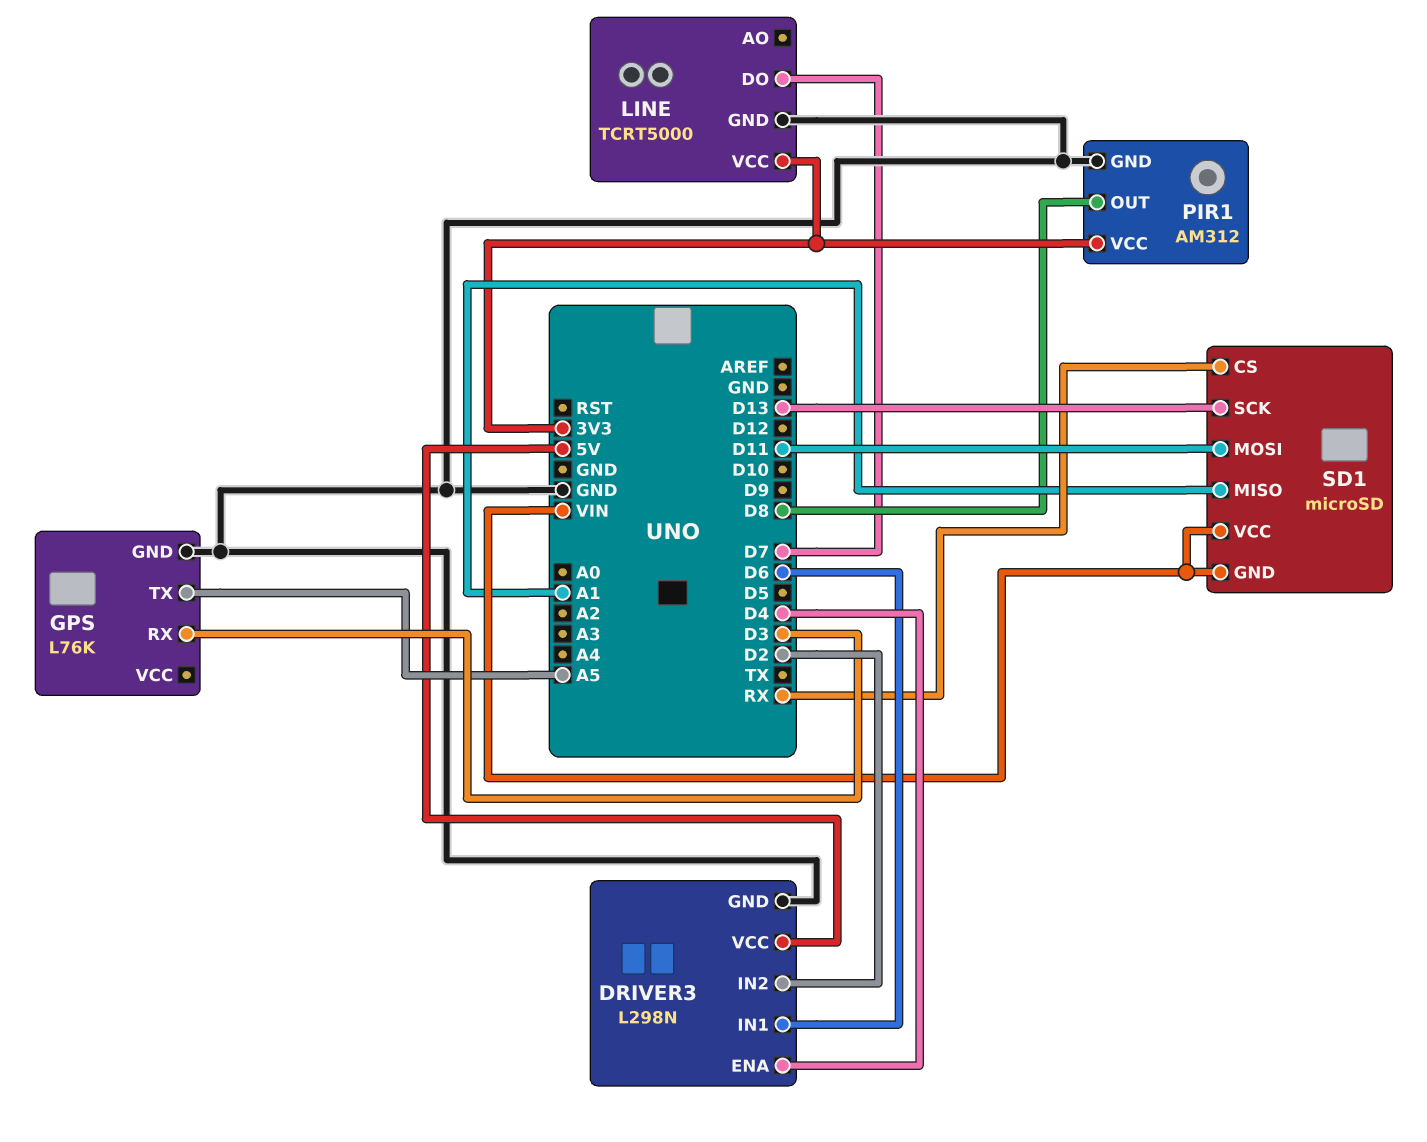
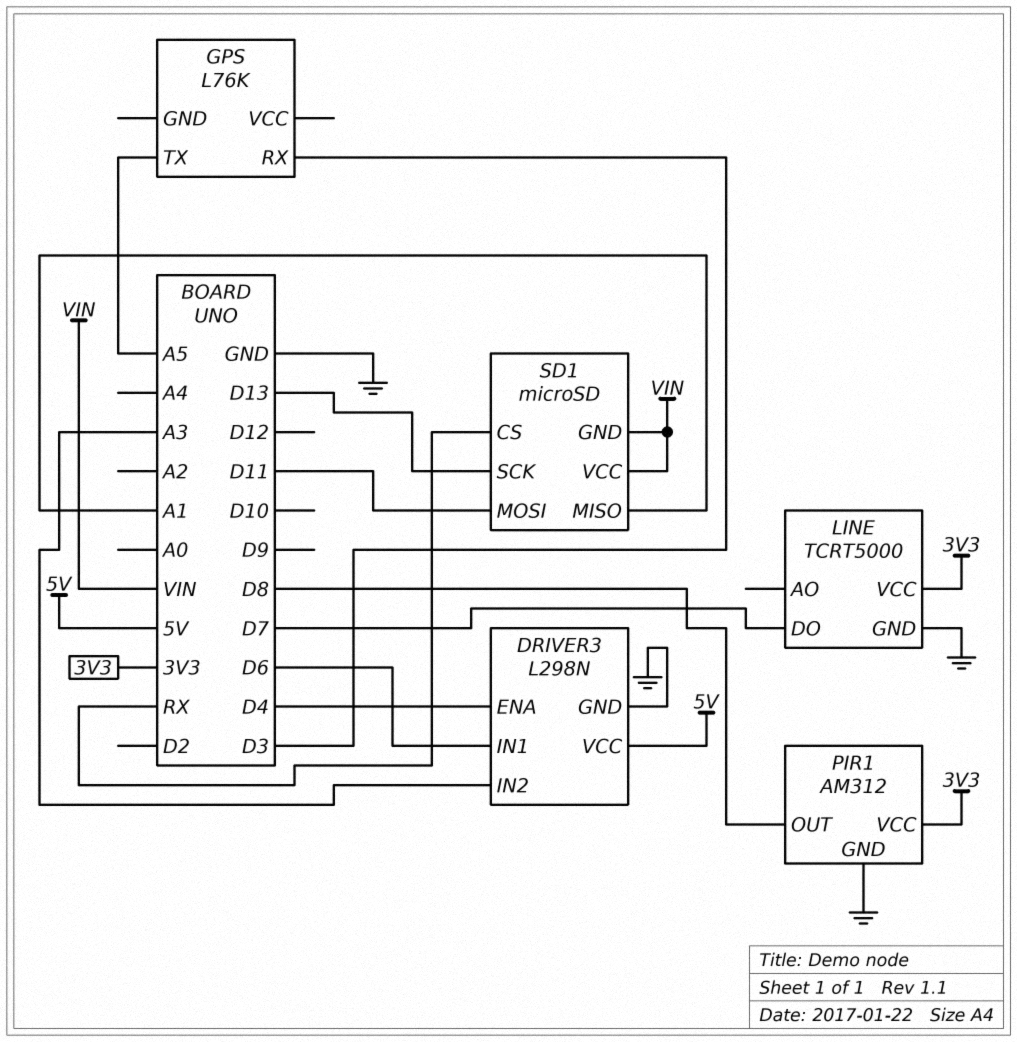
DRIVER3 pin IN2: D2 -> A3
GPS pin GND: GND -> none

